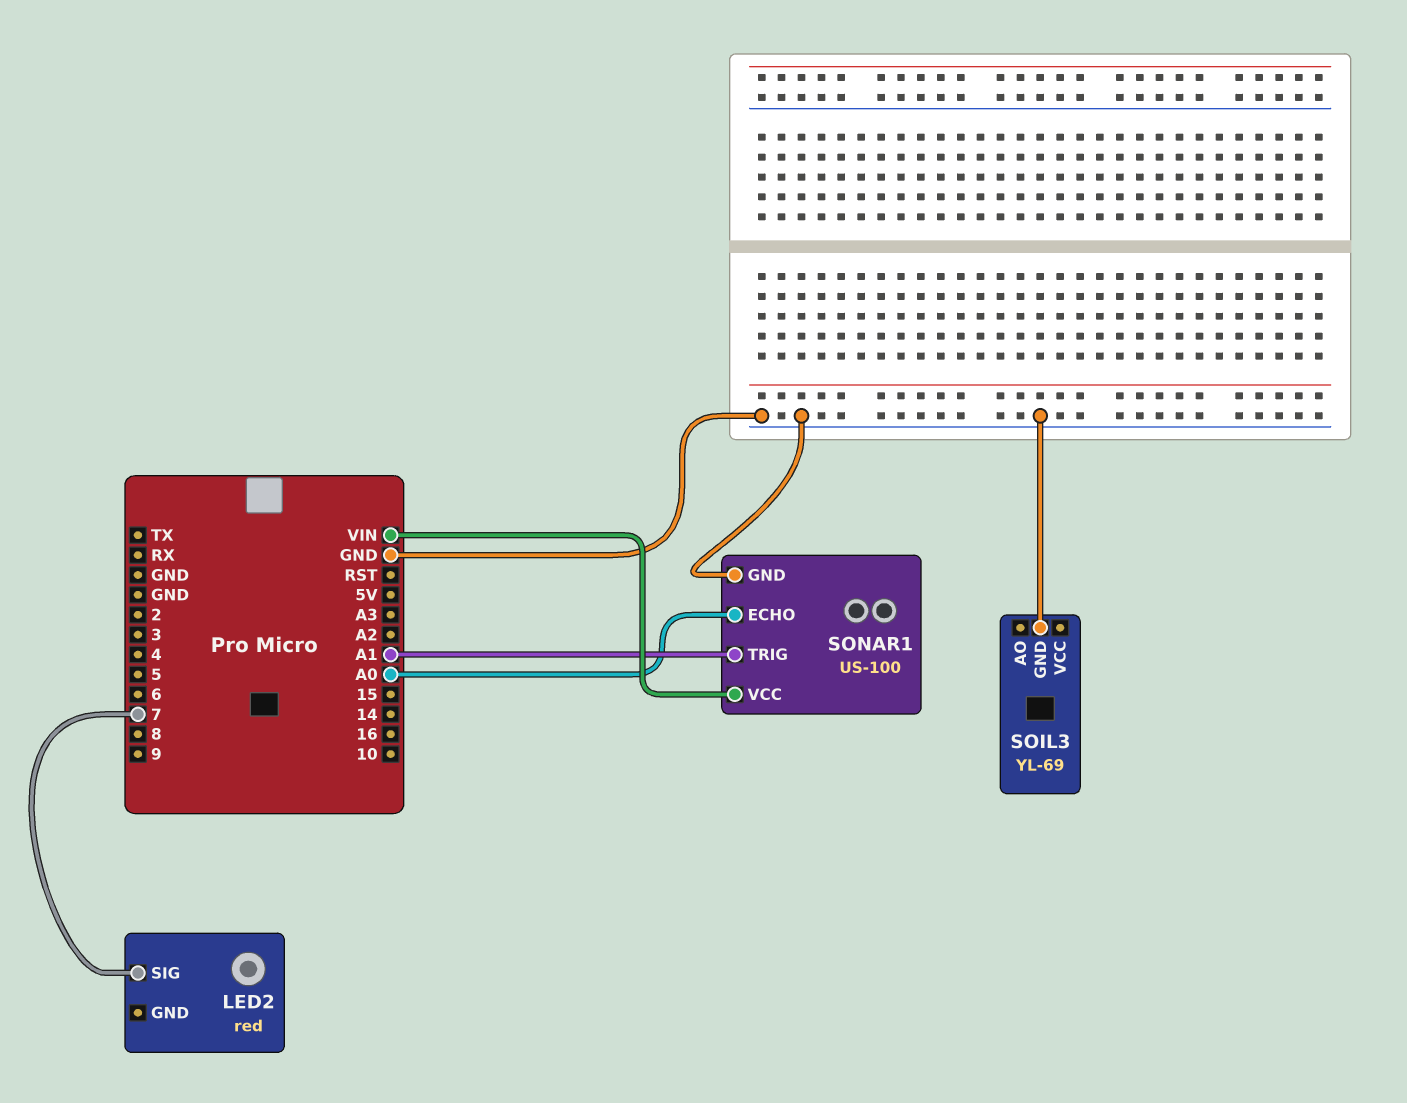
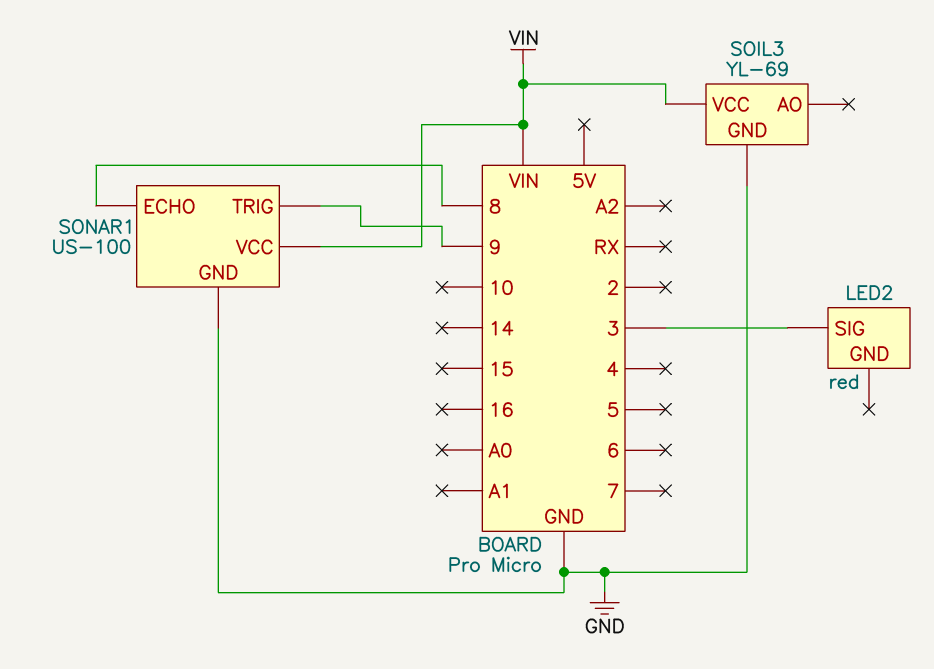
LED2 pin SIG: 7 -> 3
SOIL3 pin VCC: none -> VIN
SONAR1 pin ECHO: A0 -> 8
SONAR1 pin TRIG: A1 -> 9

